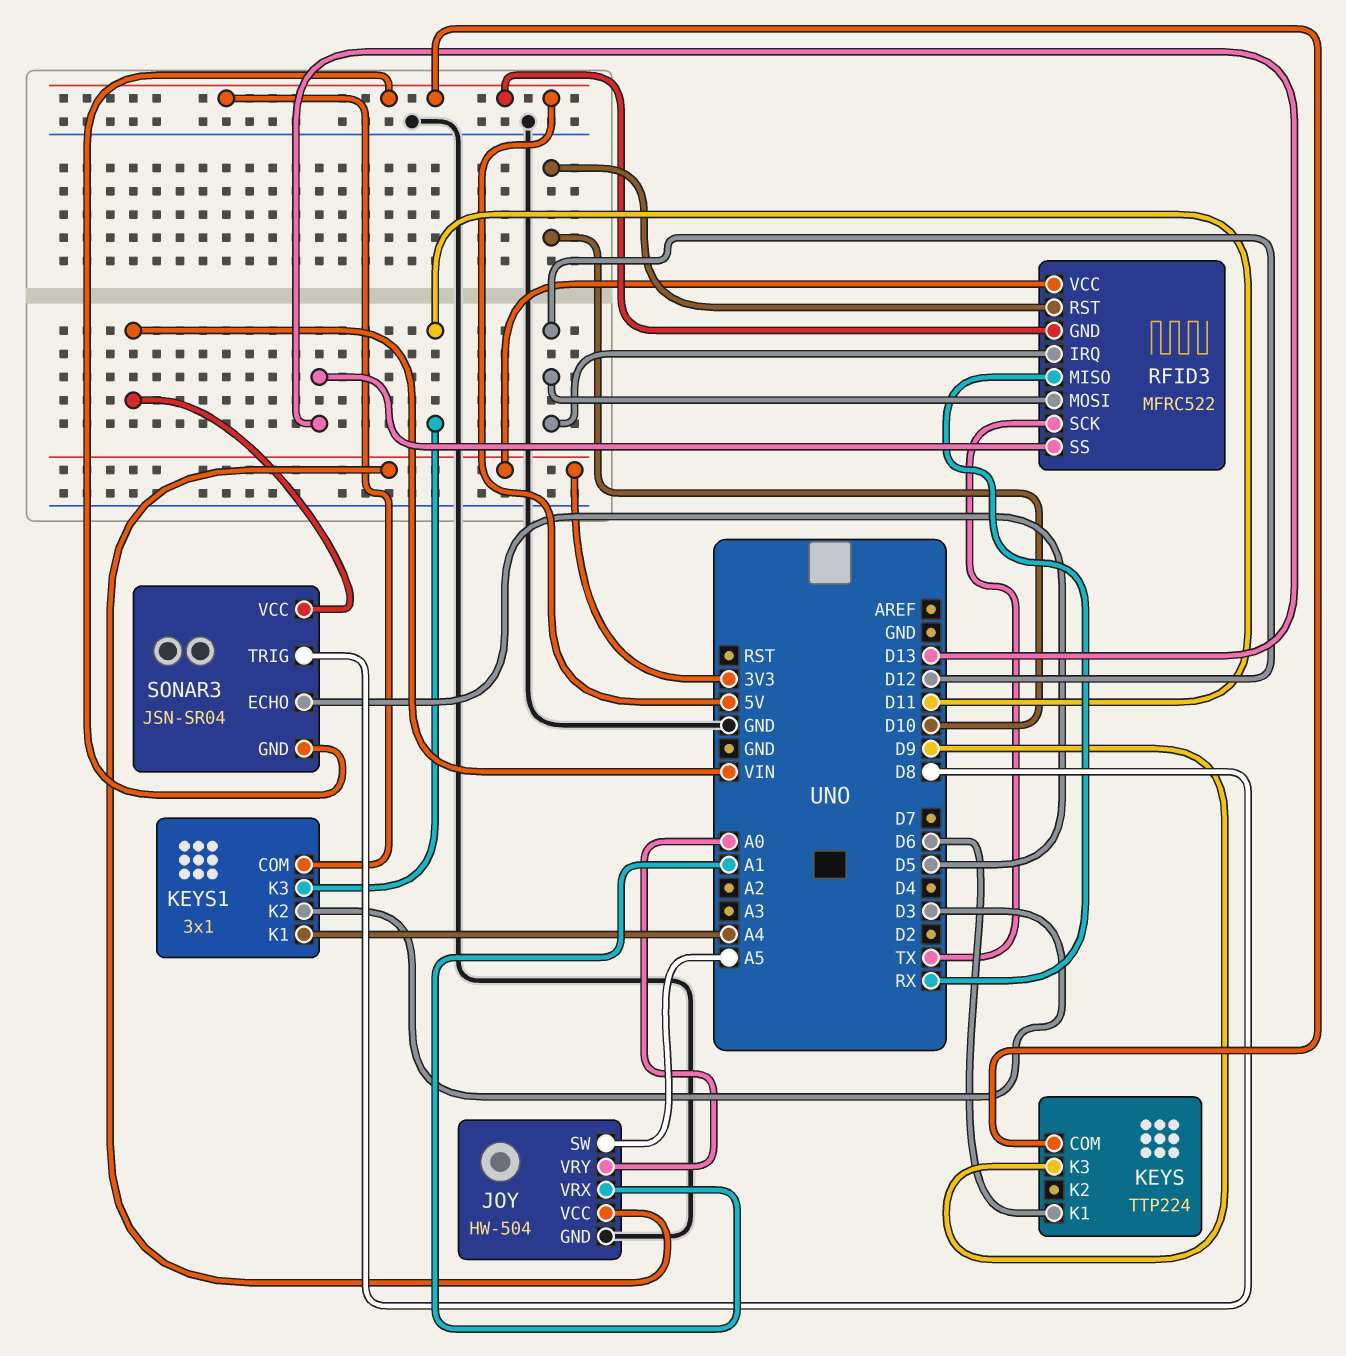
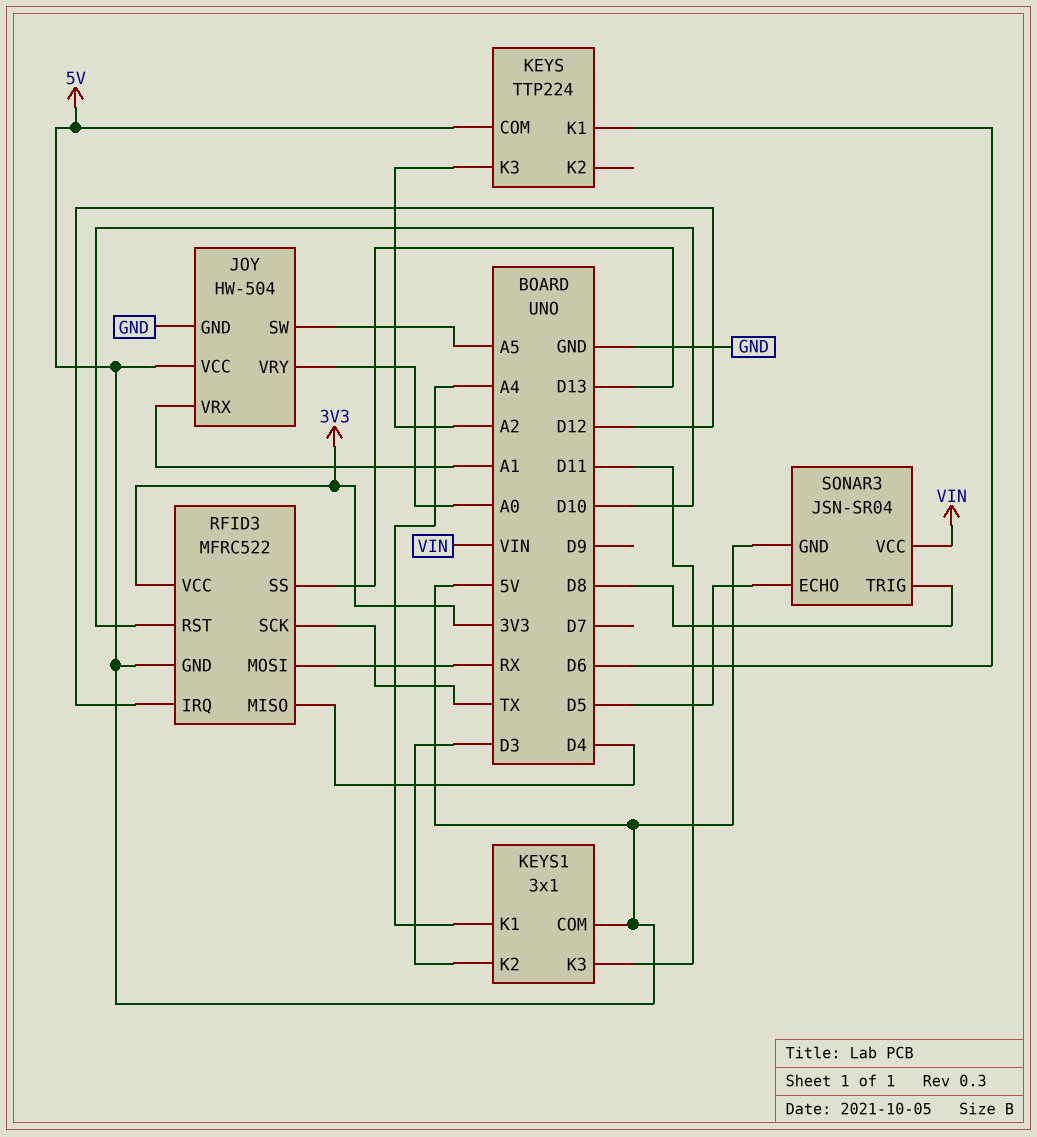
JOY pin VCC: 3V3 -> 5V
KEYS pin K3: D9 -> A2
RFID3 pin MISO: RX -> D4
RFID3 pin MOSI: D12 -> RX

